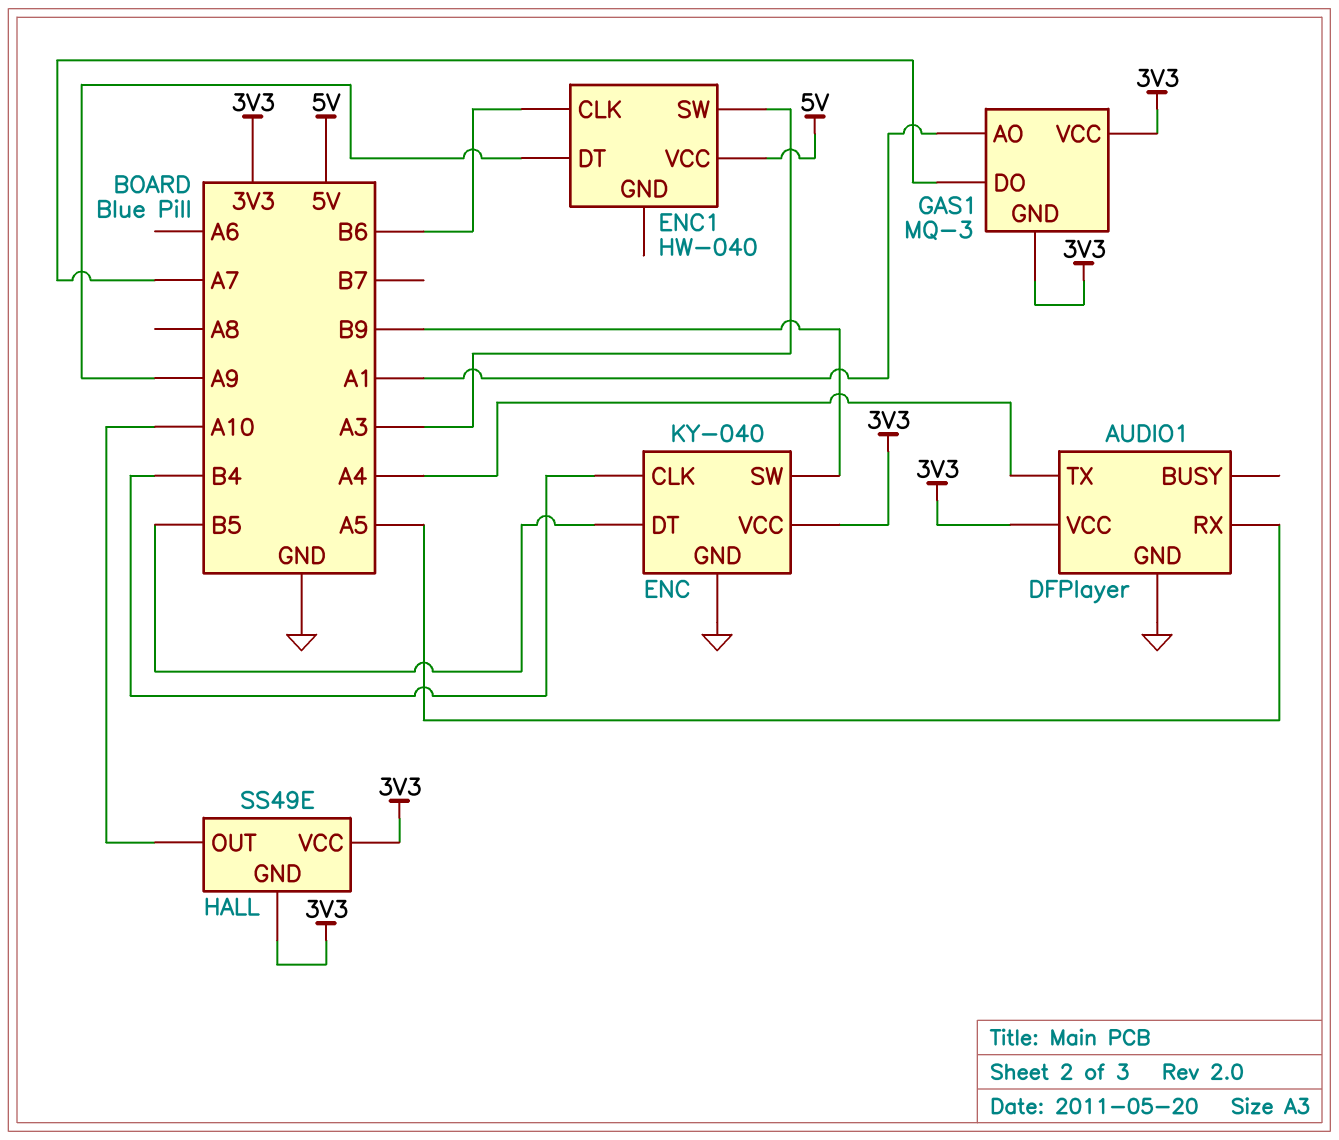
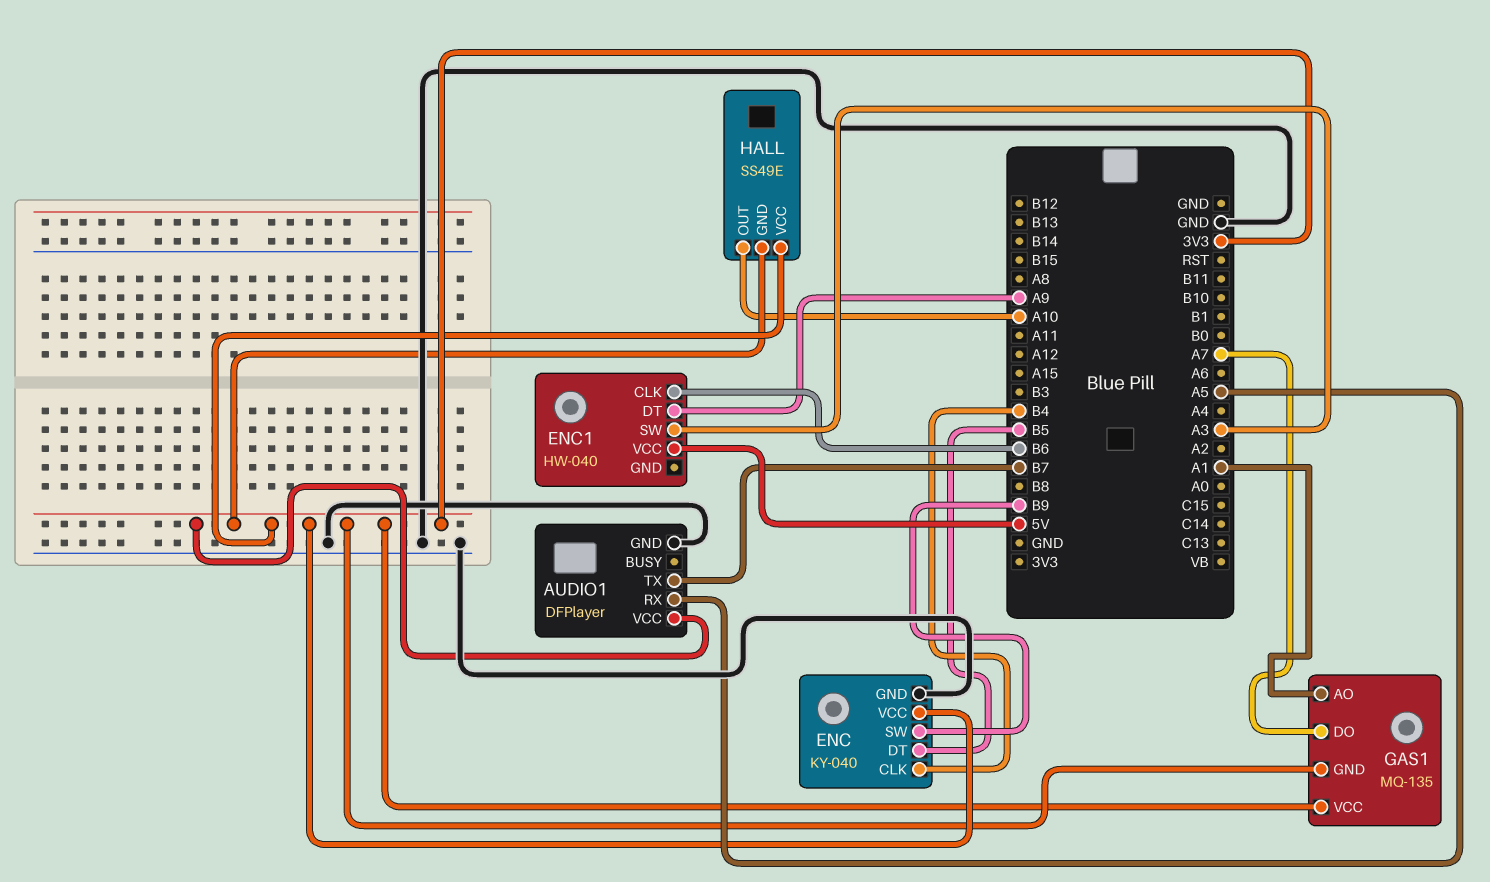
AUDIO1 pin TX: A4 -> B7
GAS1: MQ-3 -> MQ-135

